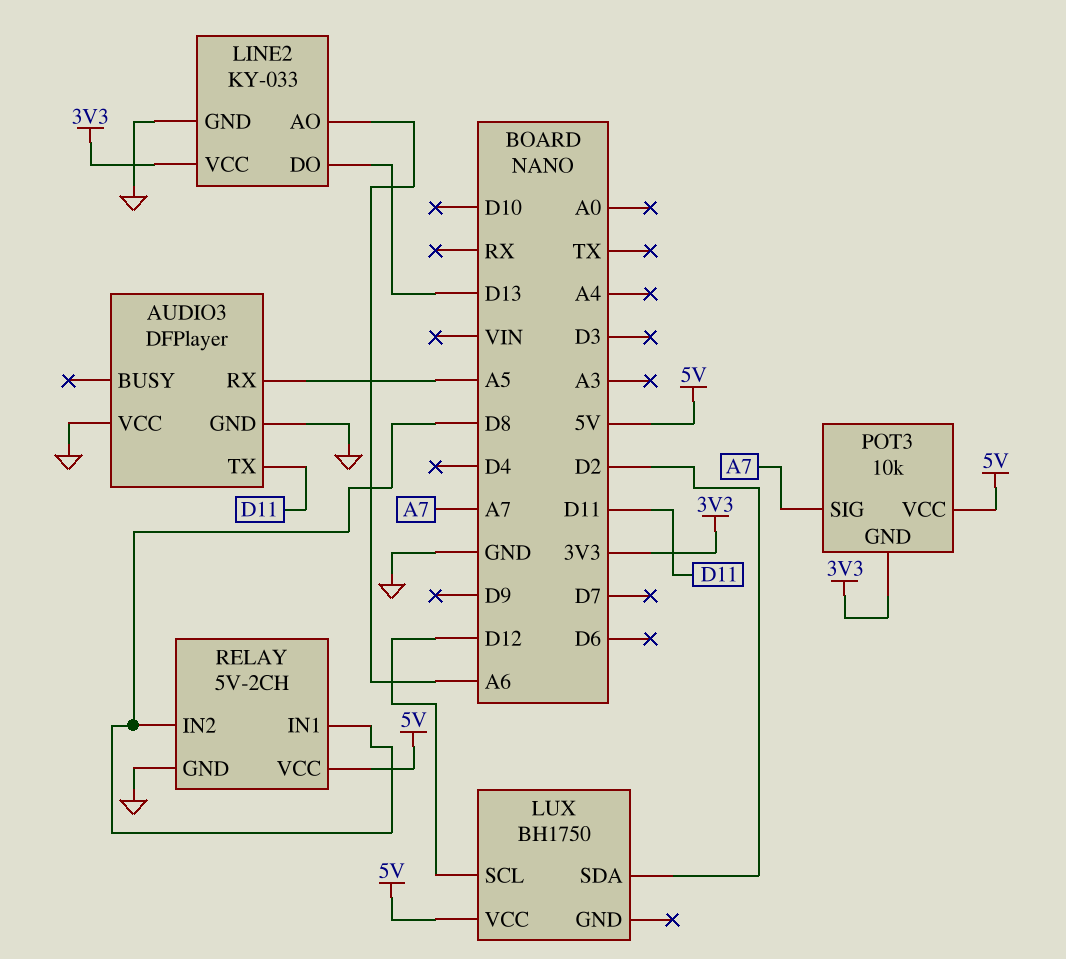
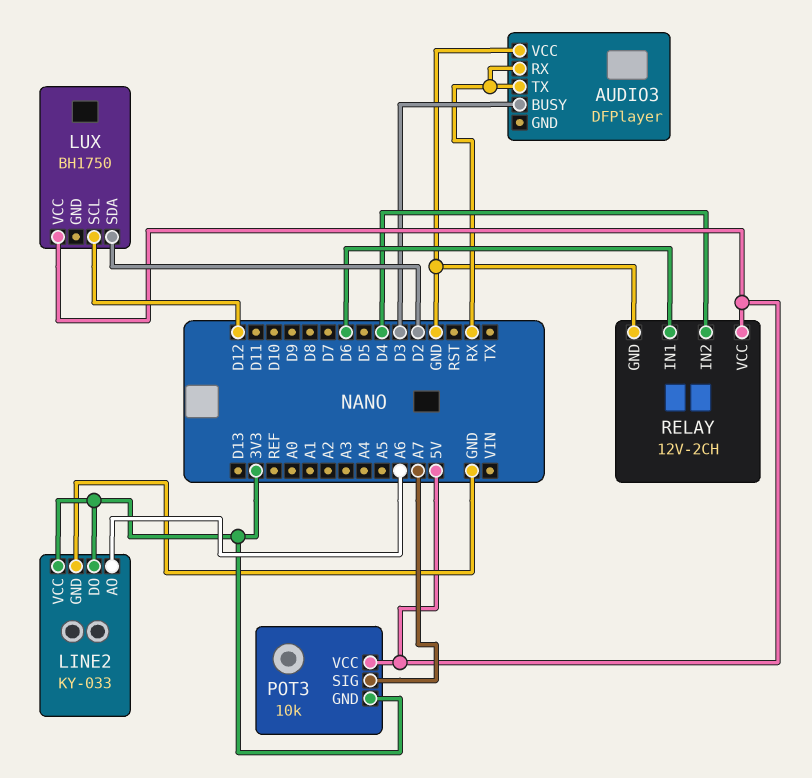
AUDIO3 pin BUSY: none -> D3
AUDIO3 pin GND: GND -> none
AUDIO3 pin RX: A5 -> RX
AUDIO3 pin TX: D11 -> RX
LINE2 pin DO: D13 -> 3V3
RELAY: 5V-2CH -> 12V-2CH
RELAY pin IN1: D8 -> D6
RELAY pin IN2: D8 -> D4

